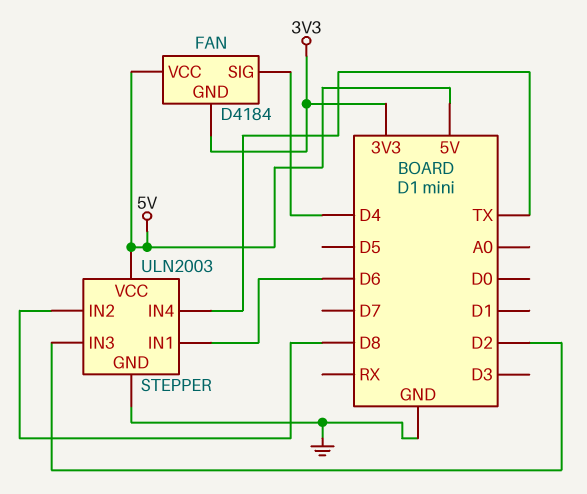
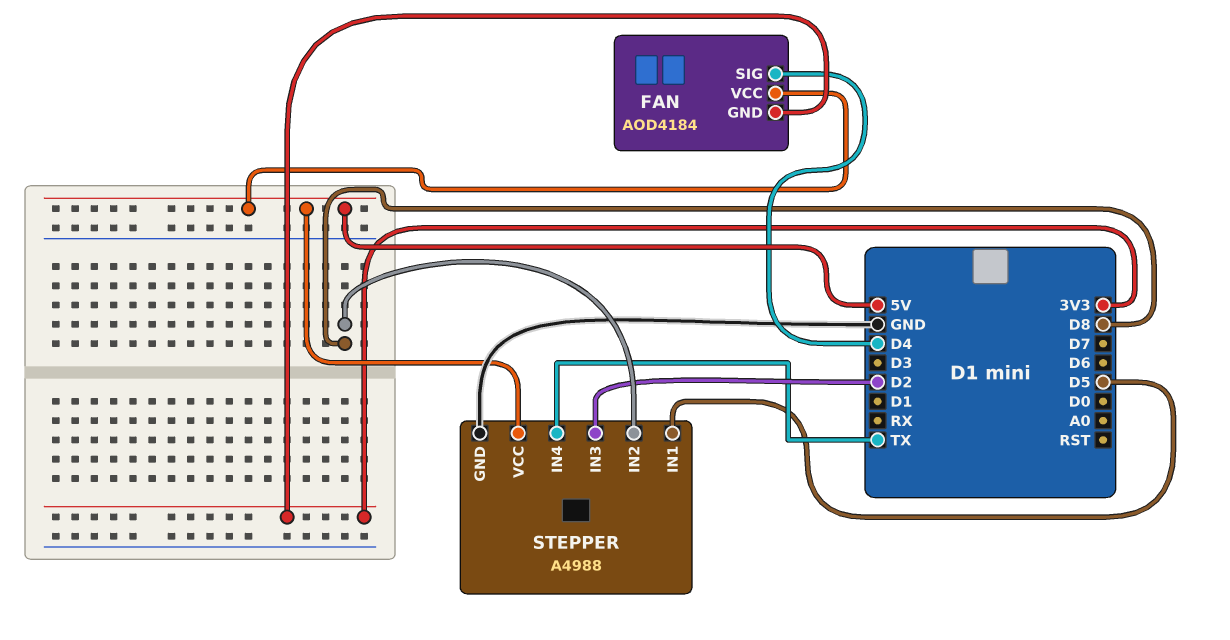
FAN: D4184 -> AOD4184
STEPPER: ULN2003 -> A4988
STEPPER pin IN1: D6 -> D5

